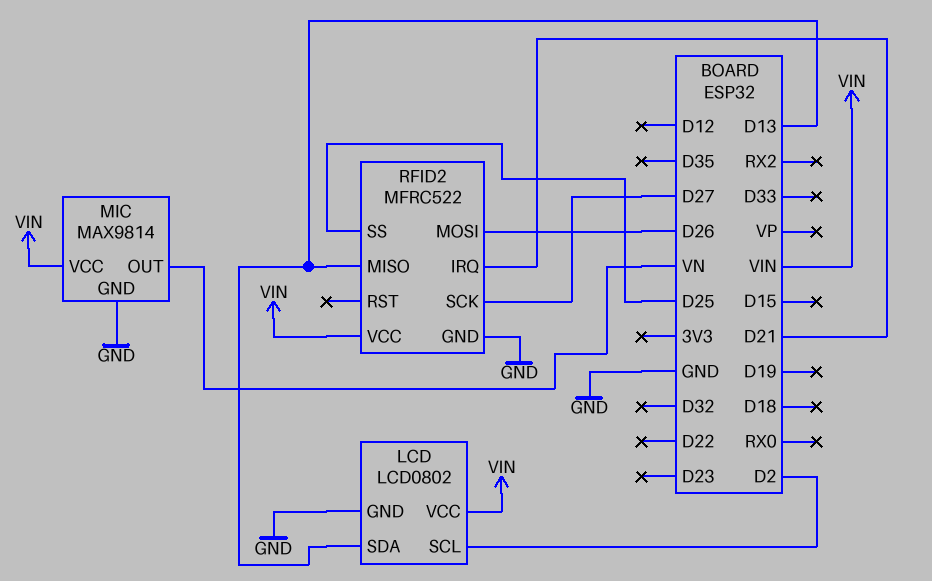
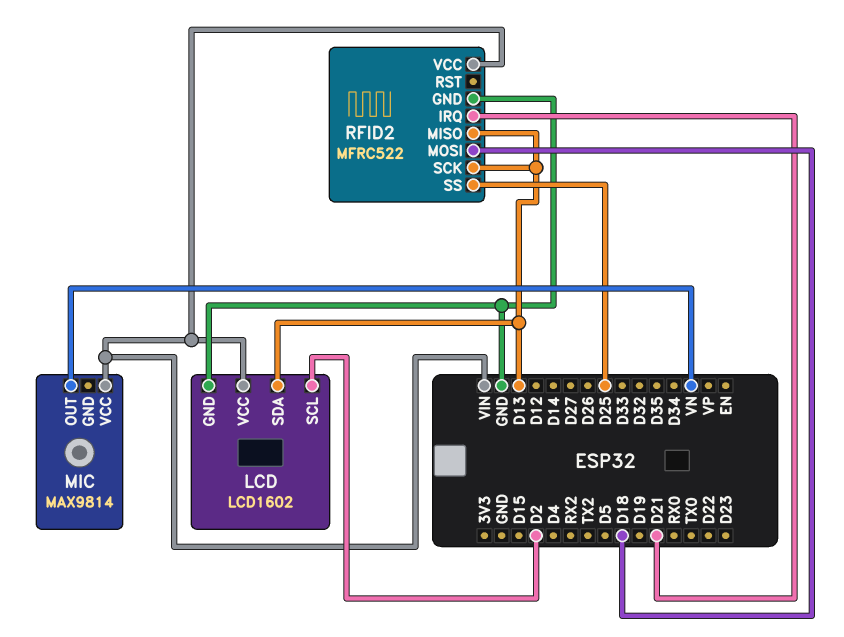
LCD: LCD0802 -> LCD1602
MIC pin GND: GND -> none
RFID2 pin MOSI: D26 -> D18
RFID2 pin SCK: D27 -> D13

